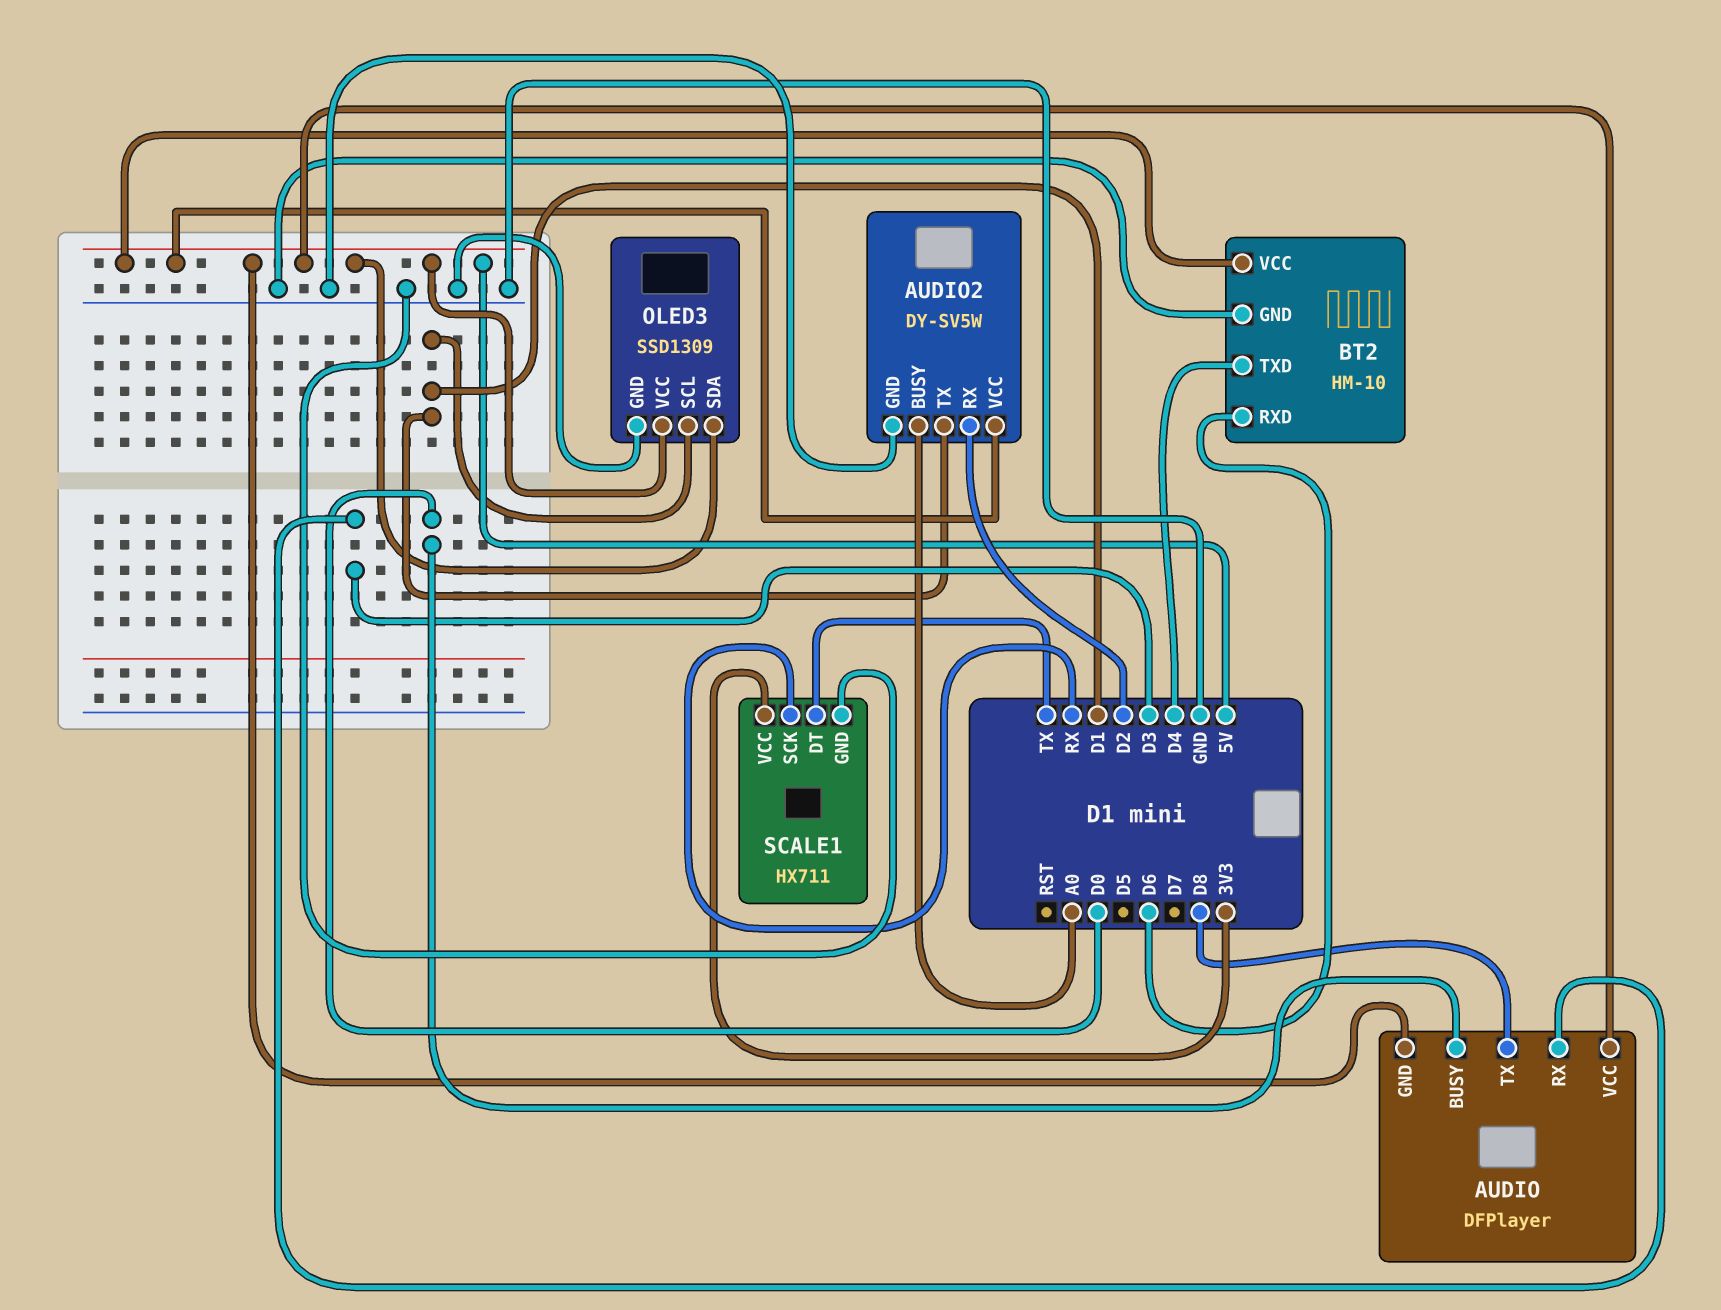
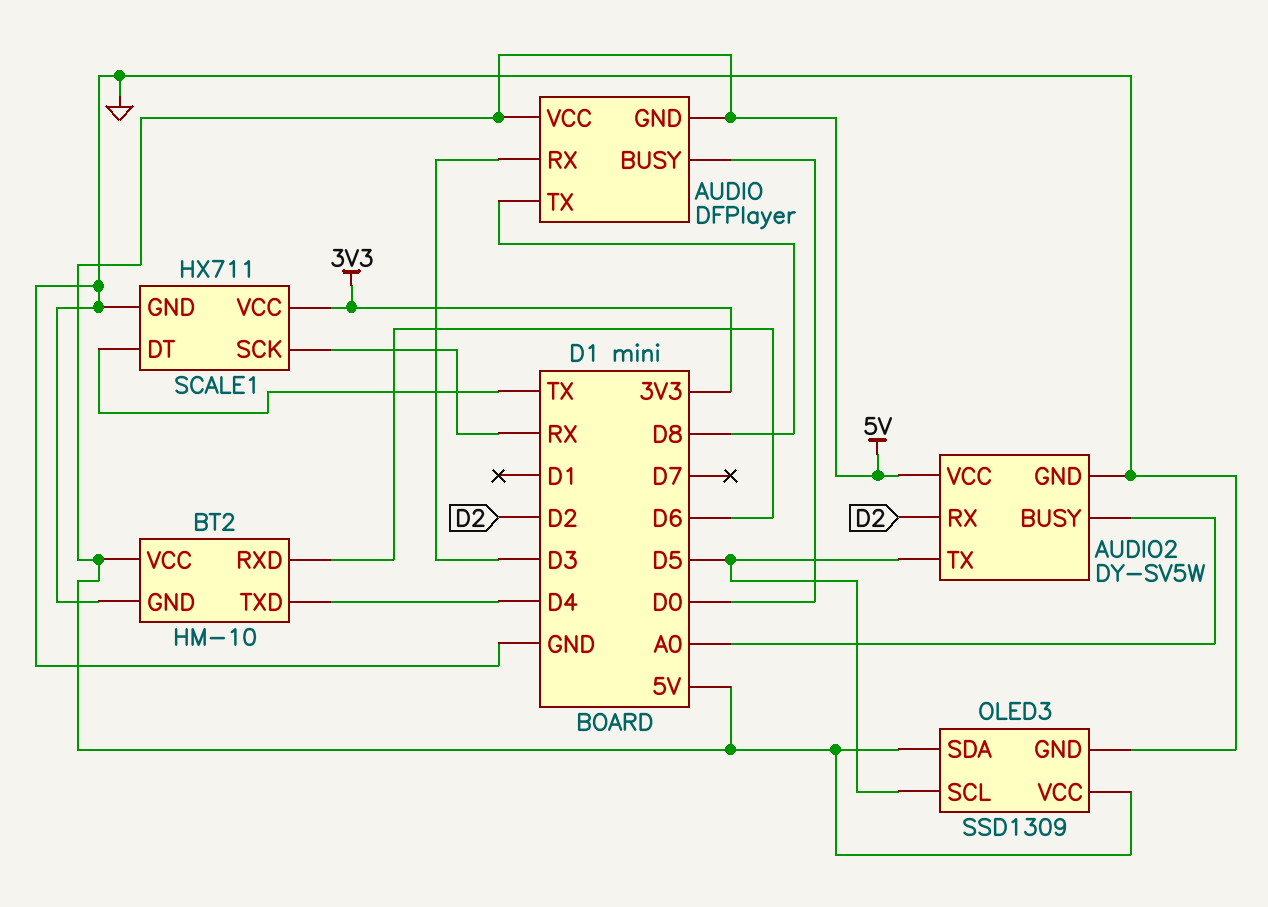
AUDIO2 pin TX: D1 -> D5
OLED3 pin SCL: D1 -> D5

